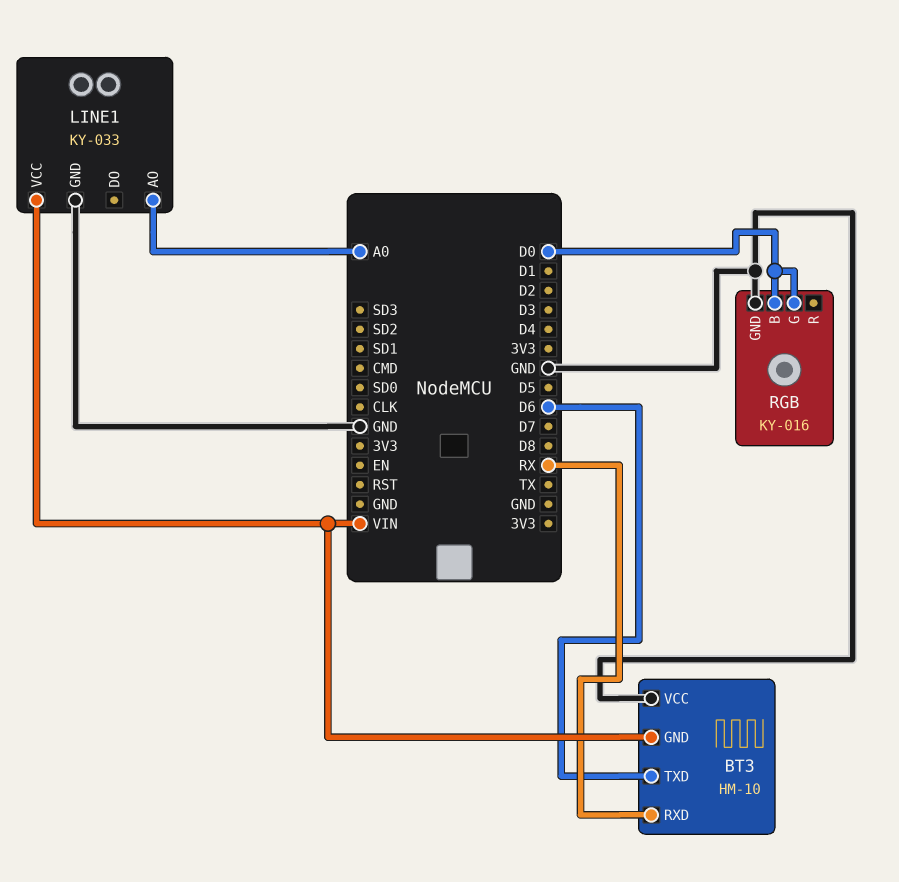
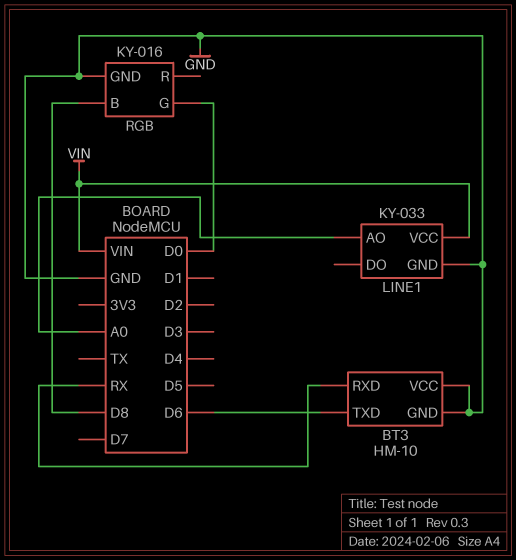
BT3 pin GND: VIN -> GND
RGB pin B: D0 -> D8

